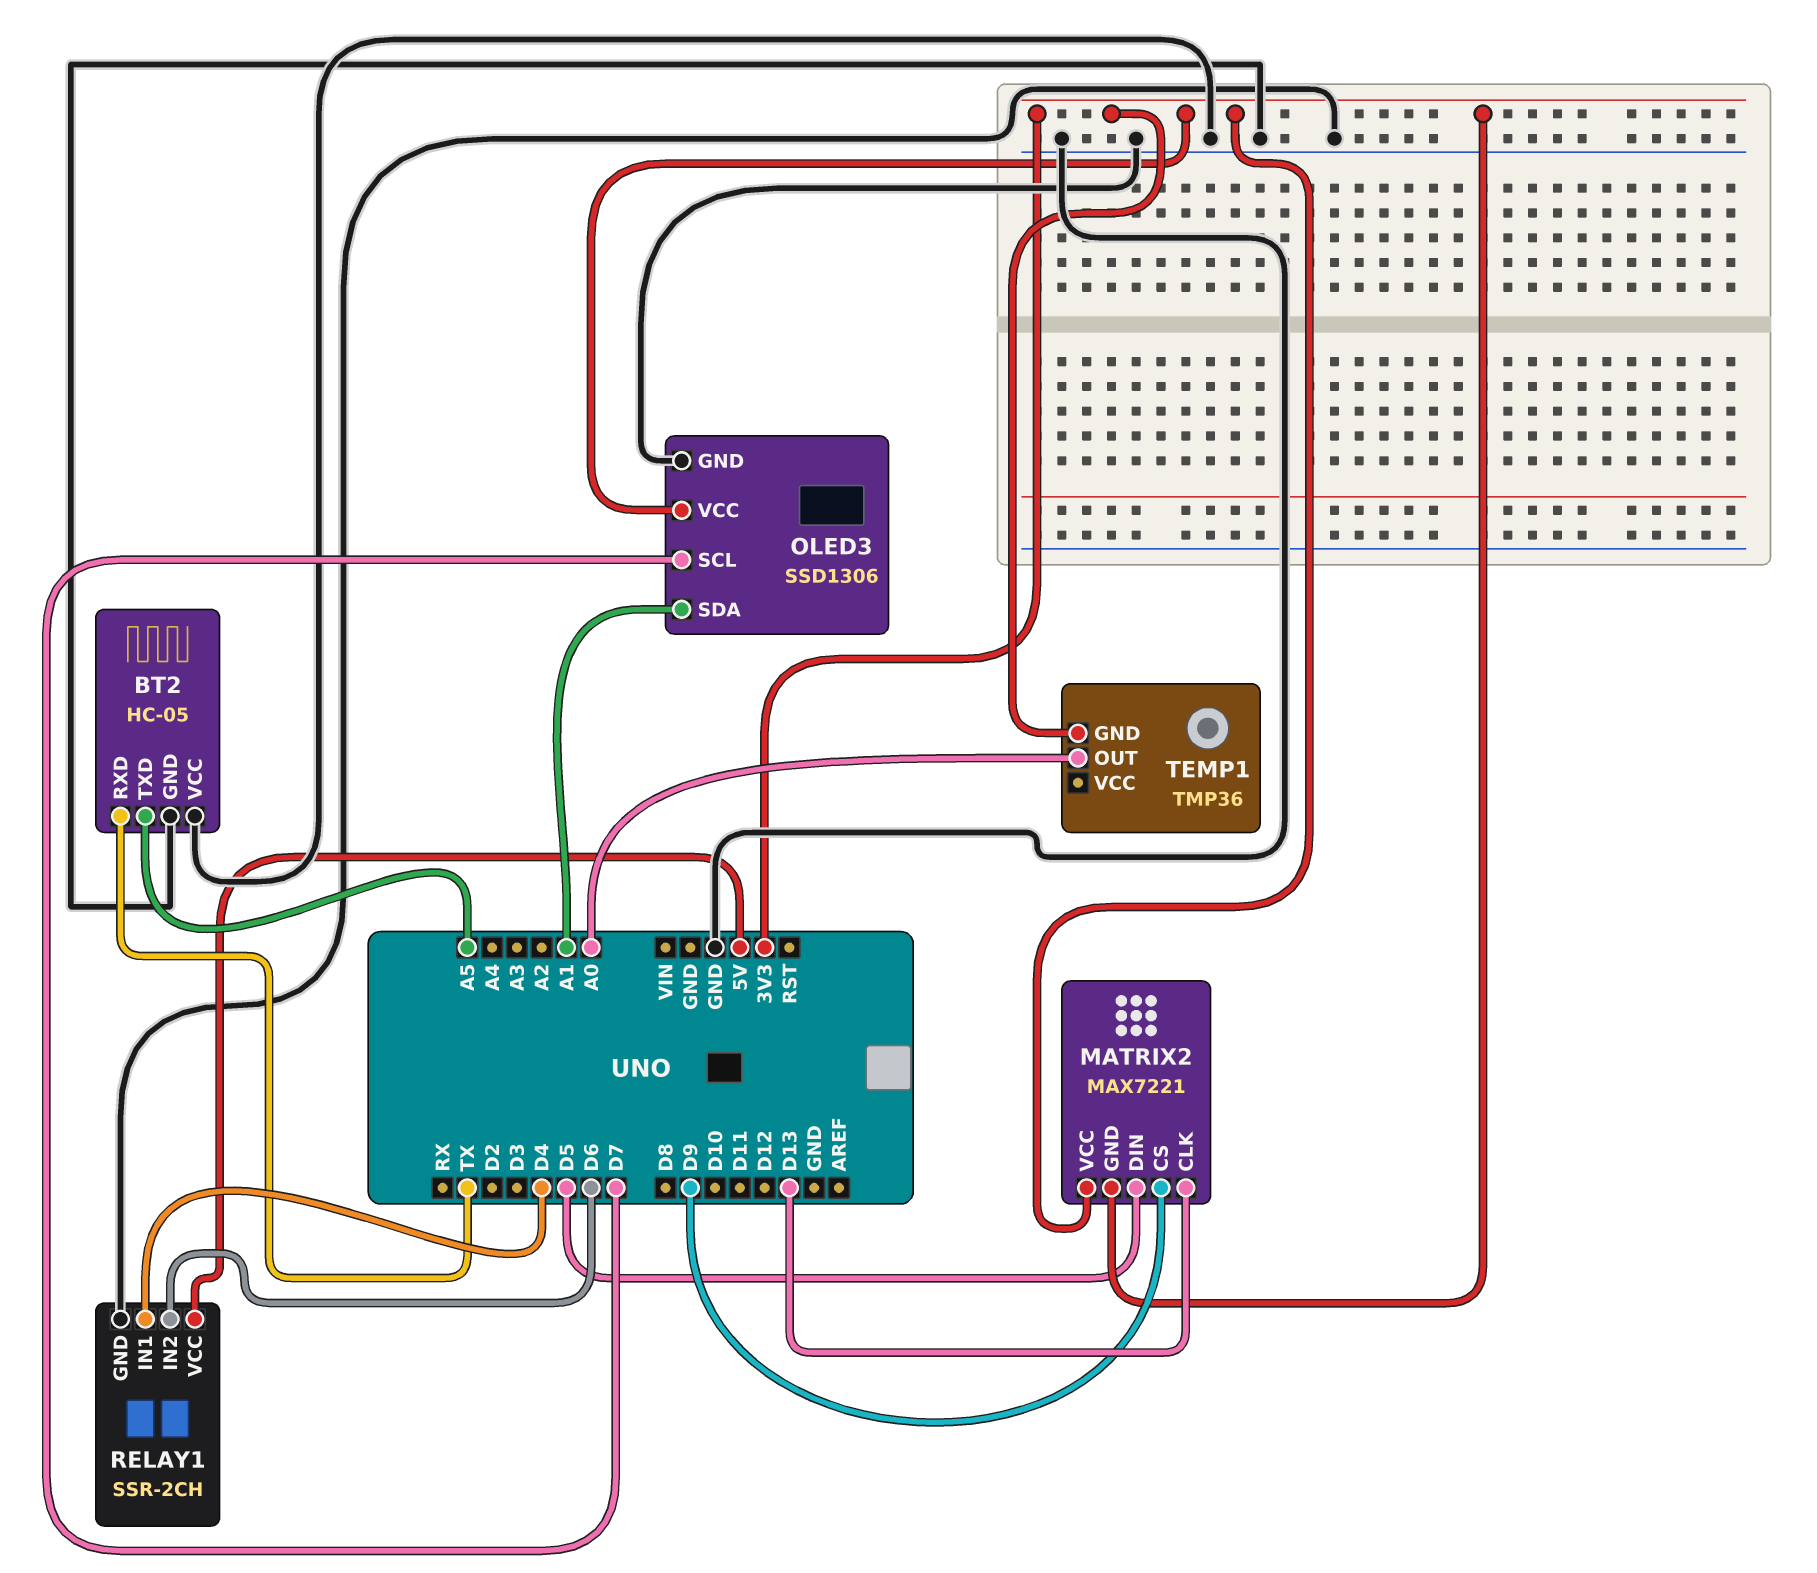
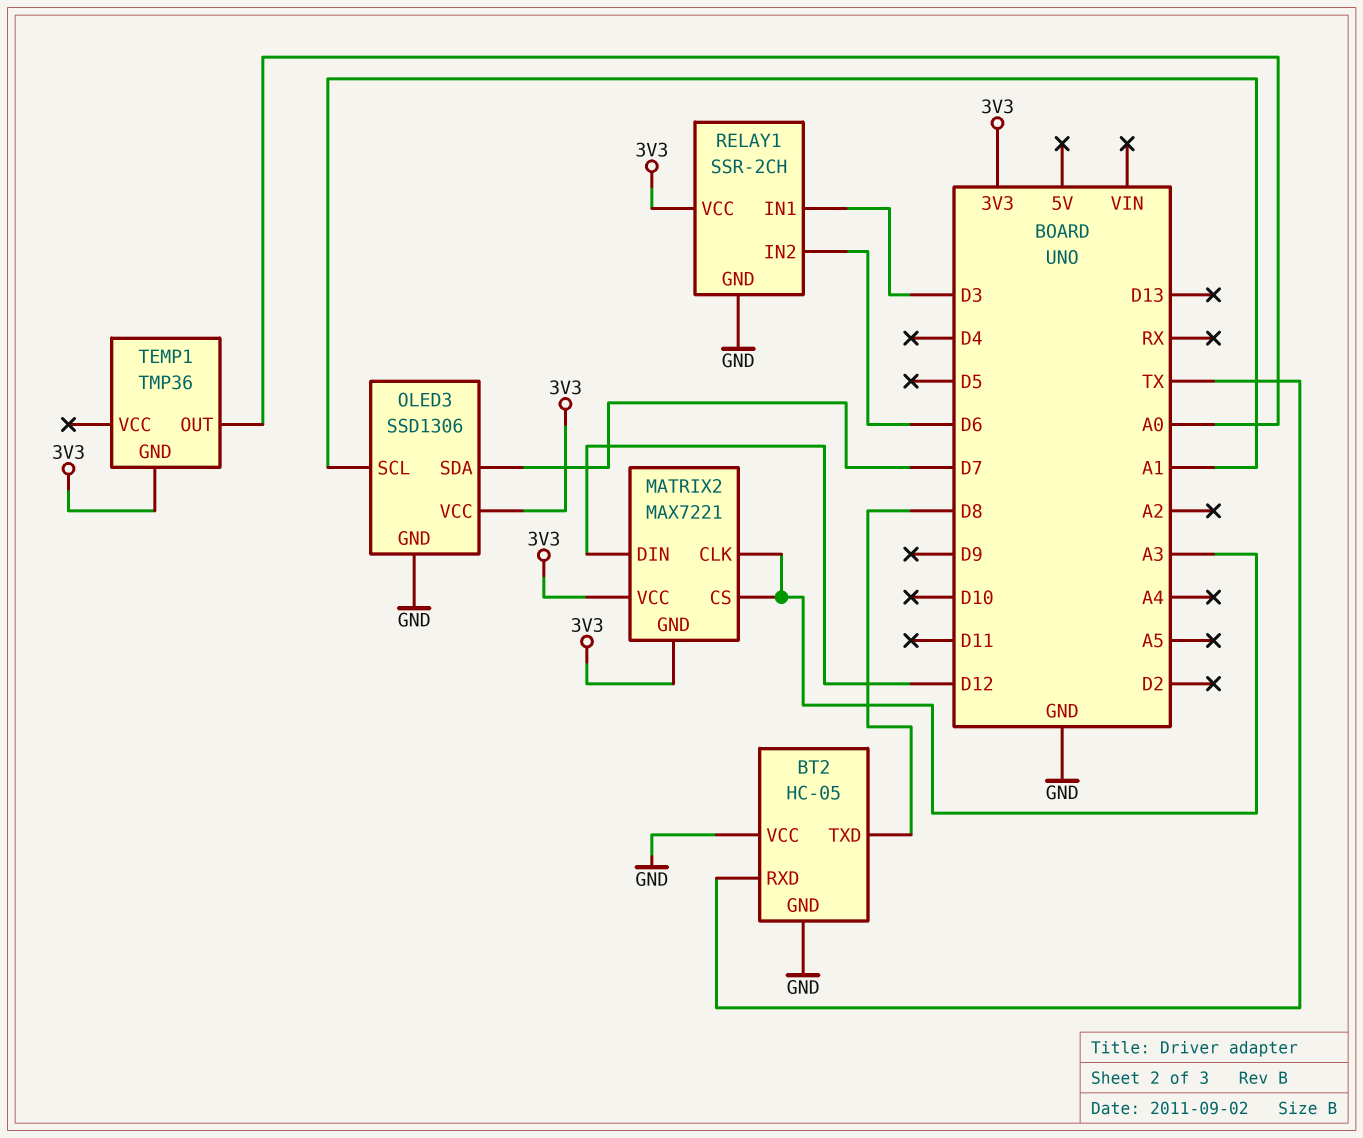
BT2 pin TXD: A5 -> D8
MATRIX2 pin CLK: D13 -> A3
MATRIX2 pin CS: D9 -> A3
MATRIX2 pin DIN: D5 -> D12
OLED3 pin SCL: D7 -> A1
OLED3 pin SDA: A1 -> D7
RELAY1 pin IN1: D4 -> D3
RELAY1 pin VCC: 5V -> 3V3

